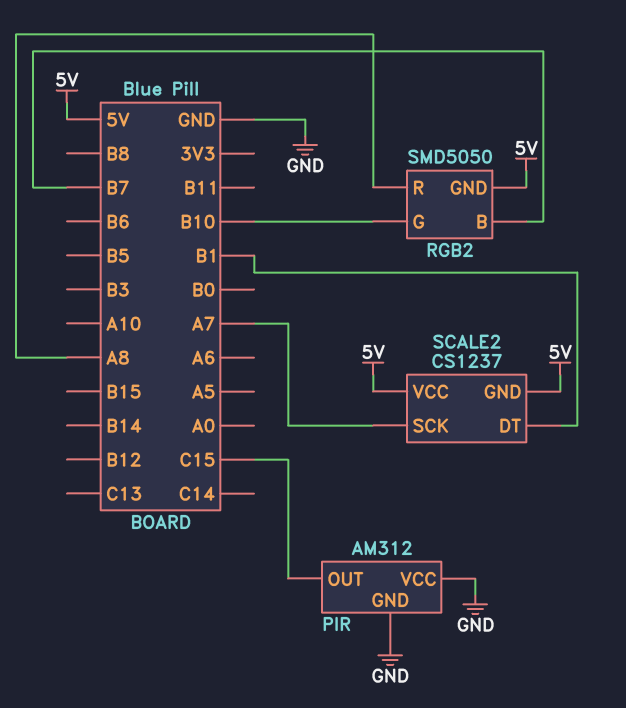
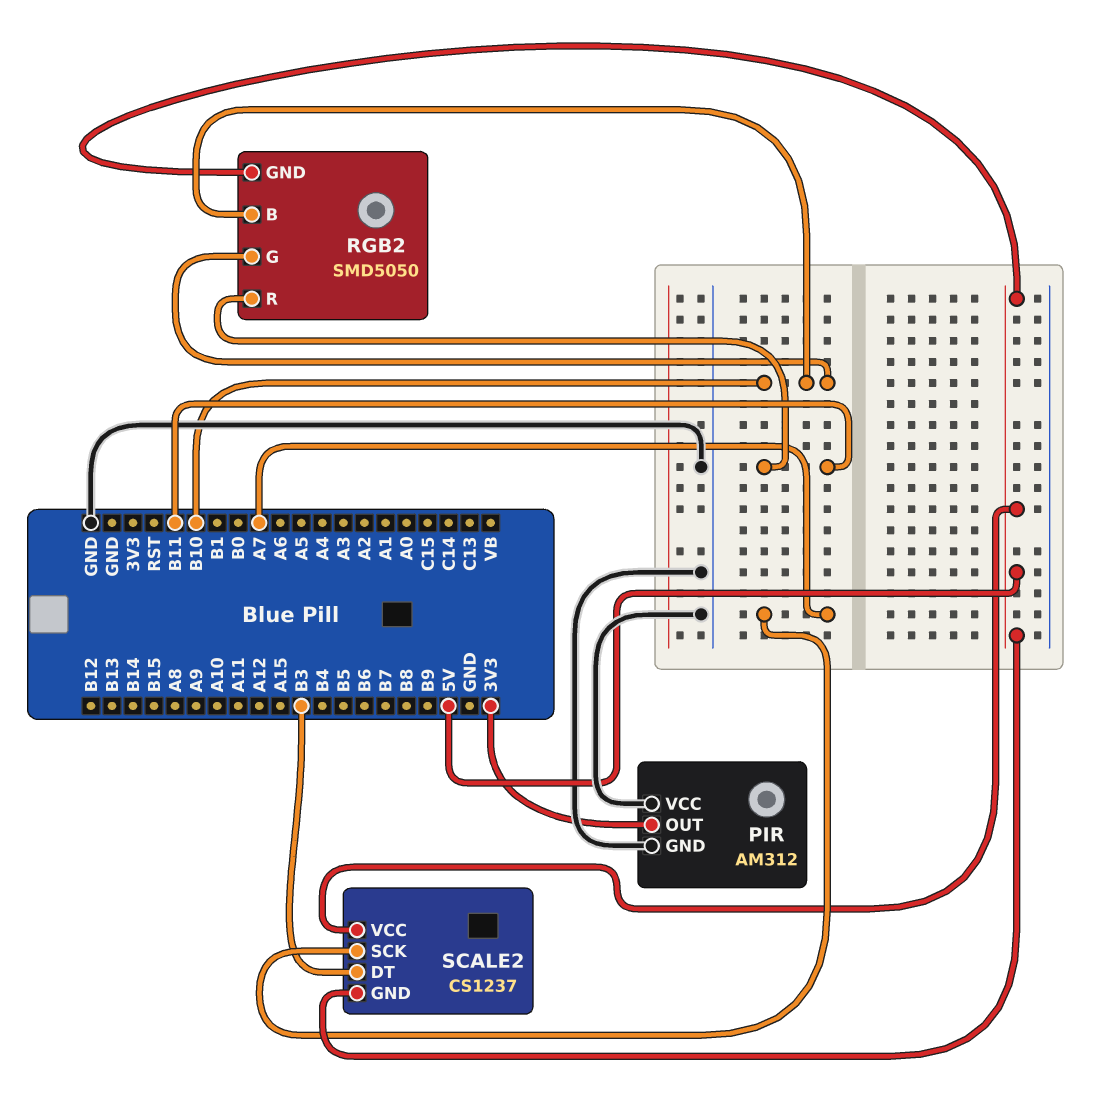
PIR pin OUT: C15 -> 3V3
RGB2 pin B: B7 -> B10
RGB2 pin R: A8 -> B11
SCALE2 pin DT: B1 -> B3

